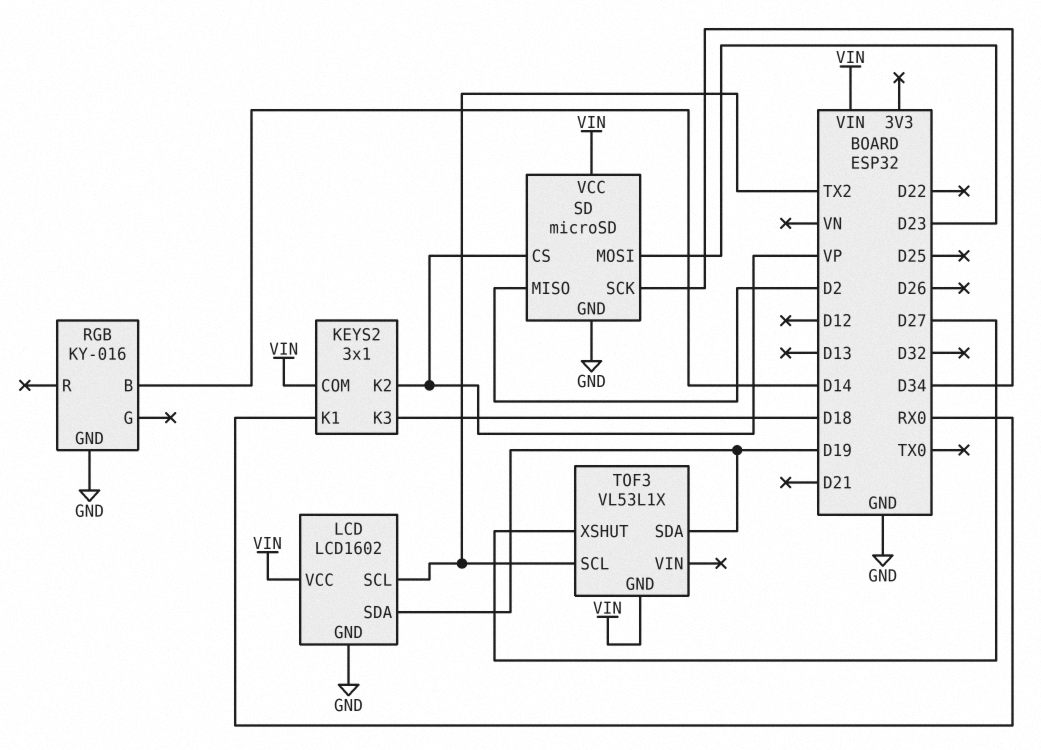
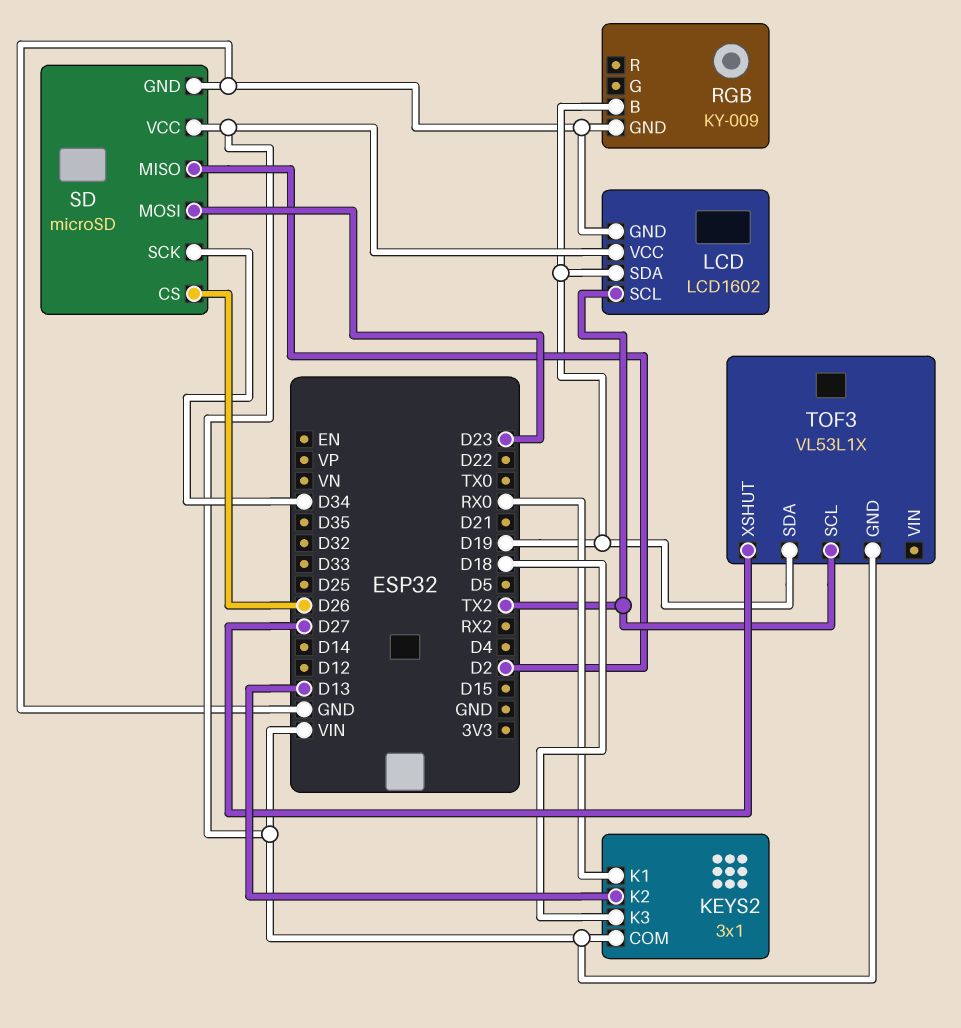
KEYS2 pin K2: VP -> D13
RGB: KY-016 -> KY-009
RGB pin B: D14 -> D19
SD pin CS: VP -> D26

